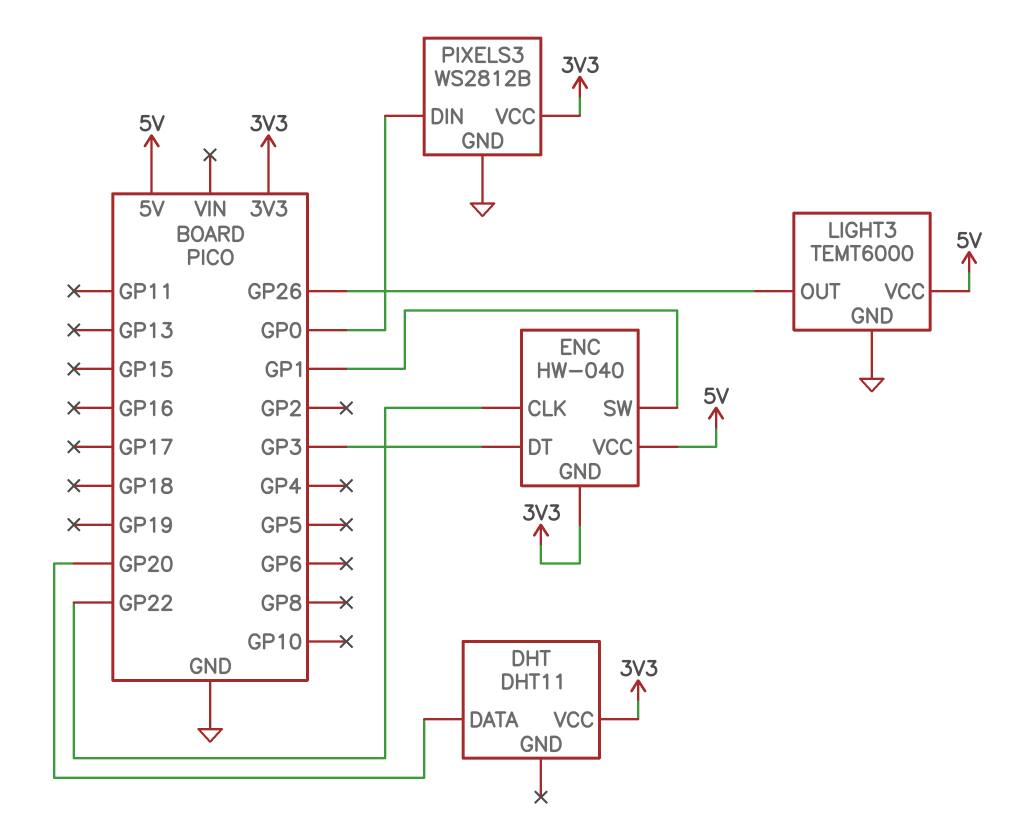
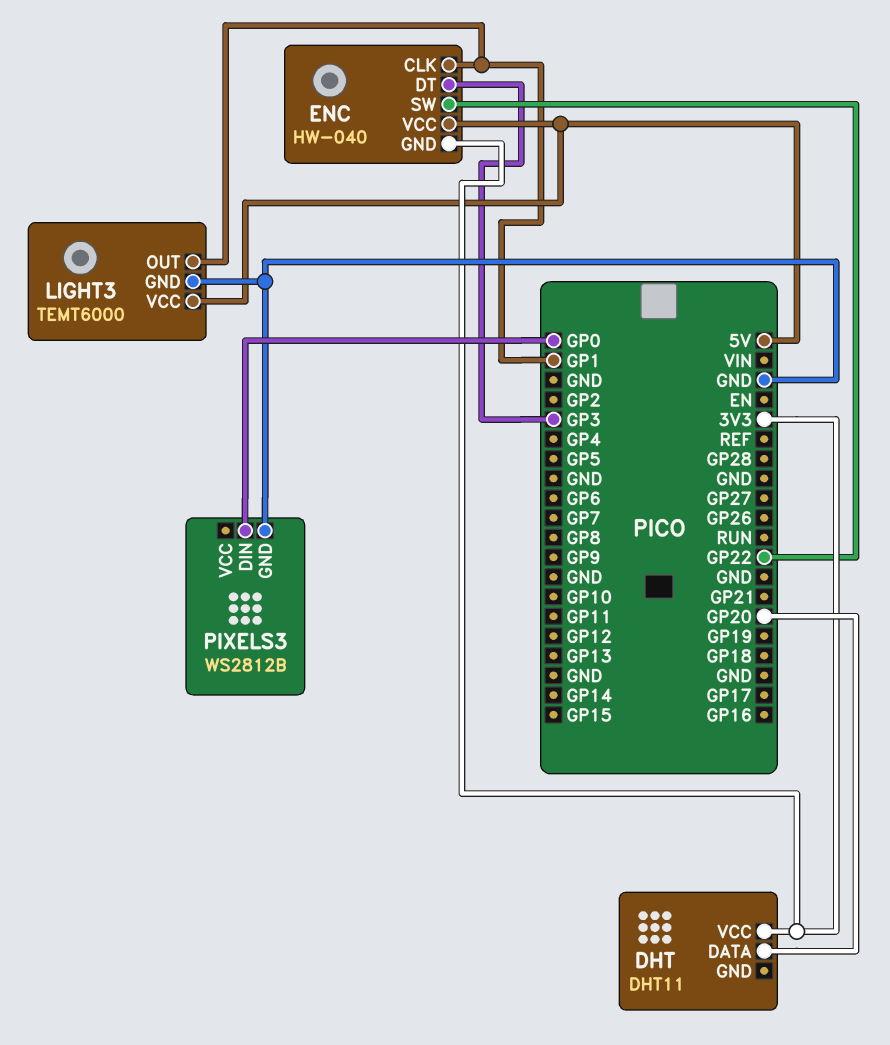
ENC pin CLK: GP22 -> GP1
ENC pin SW: GP1 -> GP22
LIGHT3 pin OUT: GP26 -> GP1
PIXELS3 pin VCC: 3V3 -> none

